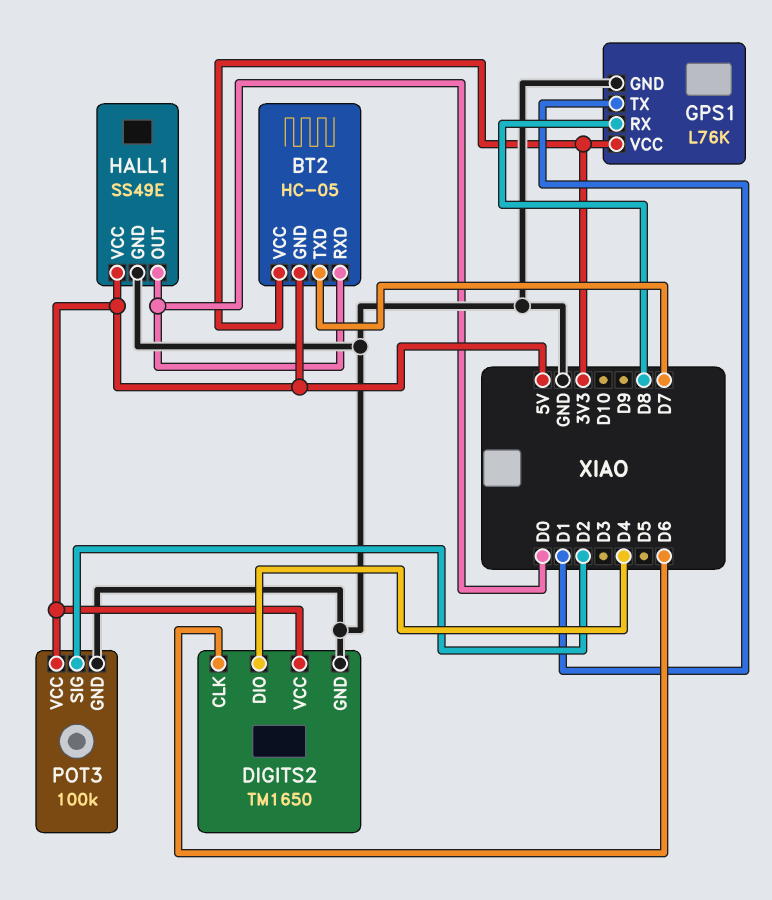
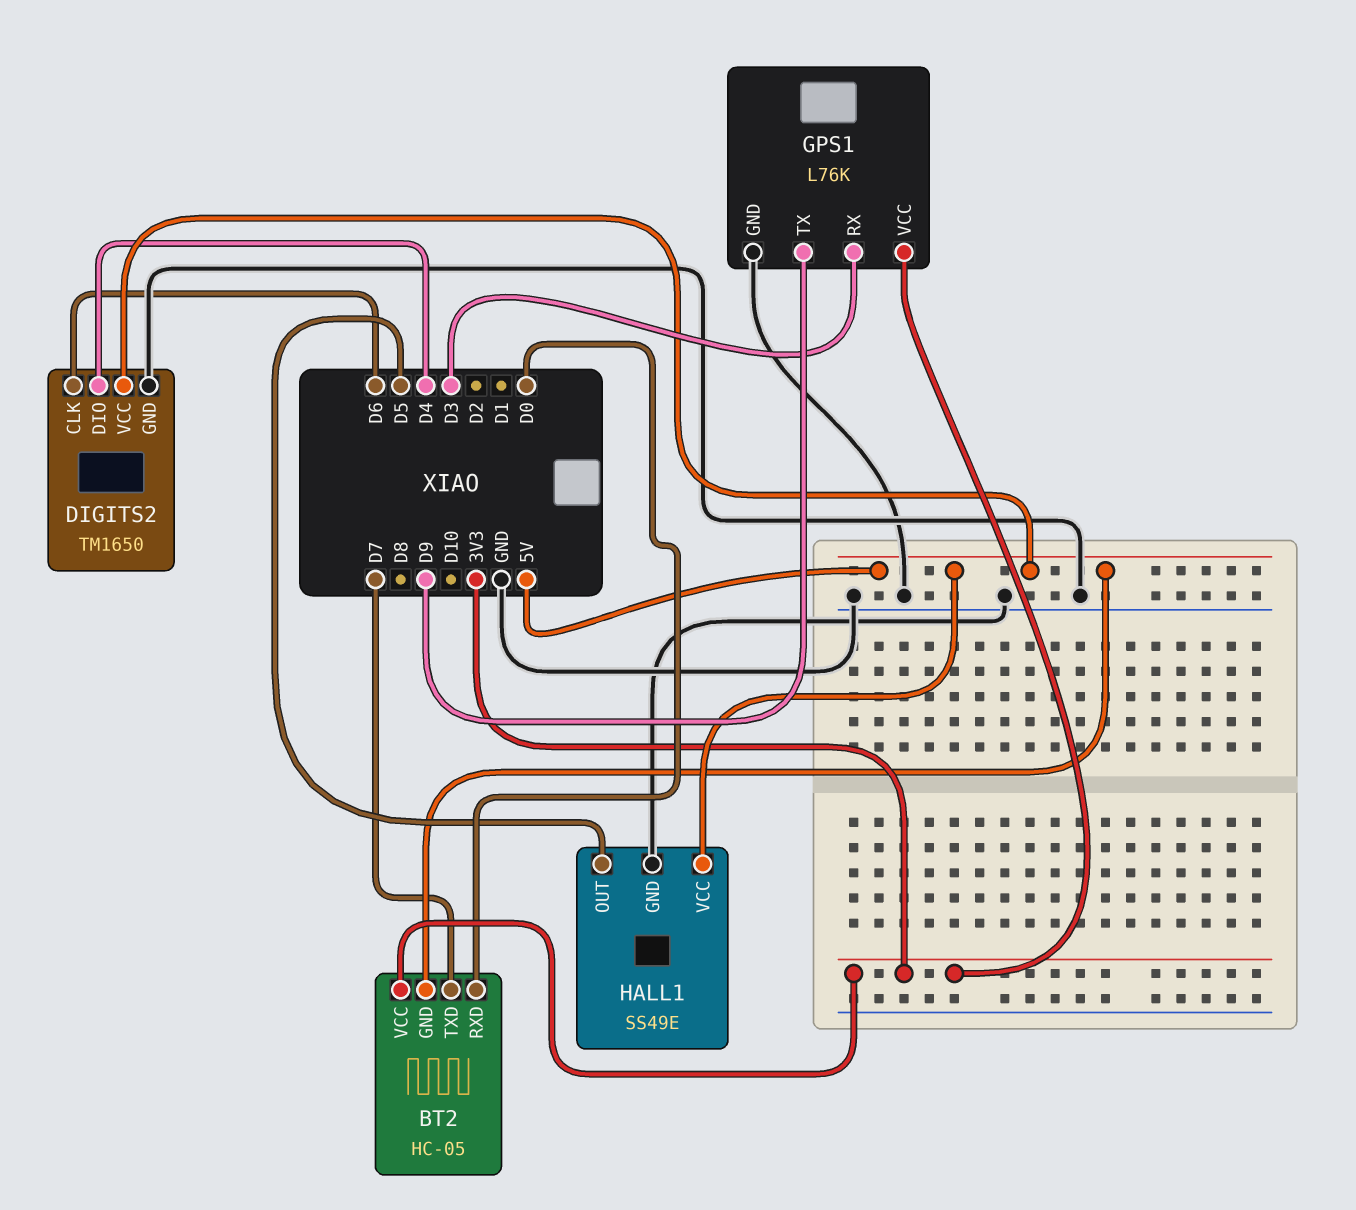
GPS1 pin RX: D8 -> D3
GPS1 pin TX: D1 -> D9
HALL1 pin OUT: D0 -> D5
POT3: 100k -> none
POT3 pin GND: GND -> none
POT3 pin SIG: D2 -> none
POT3 pin VCC: 5V -> none

